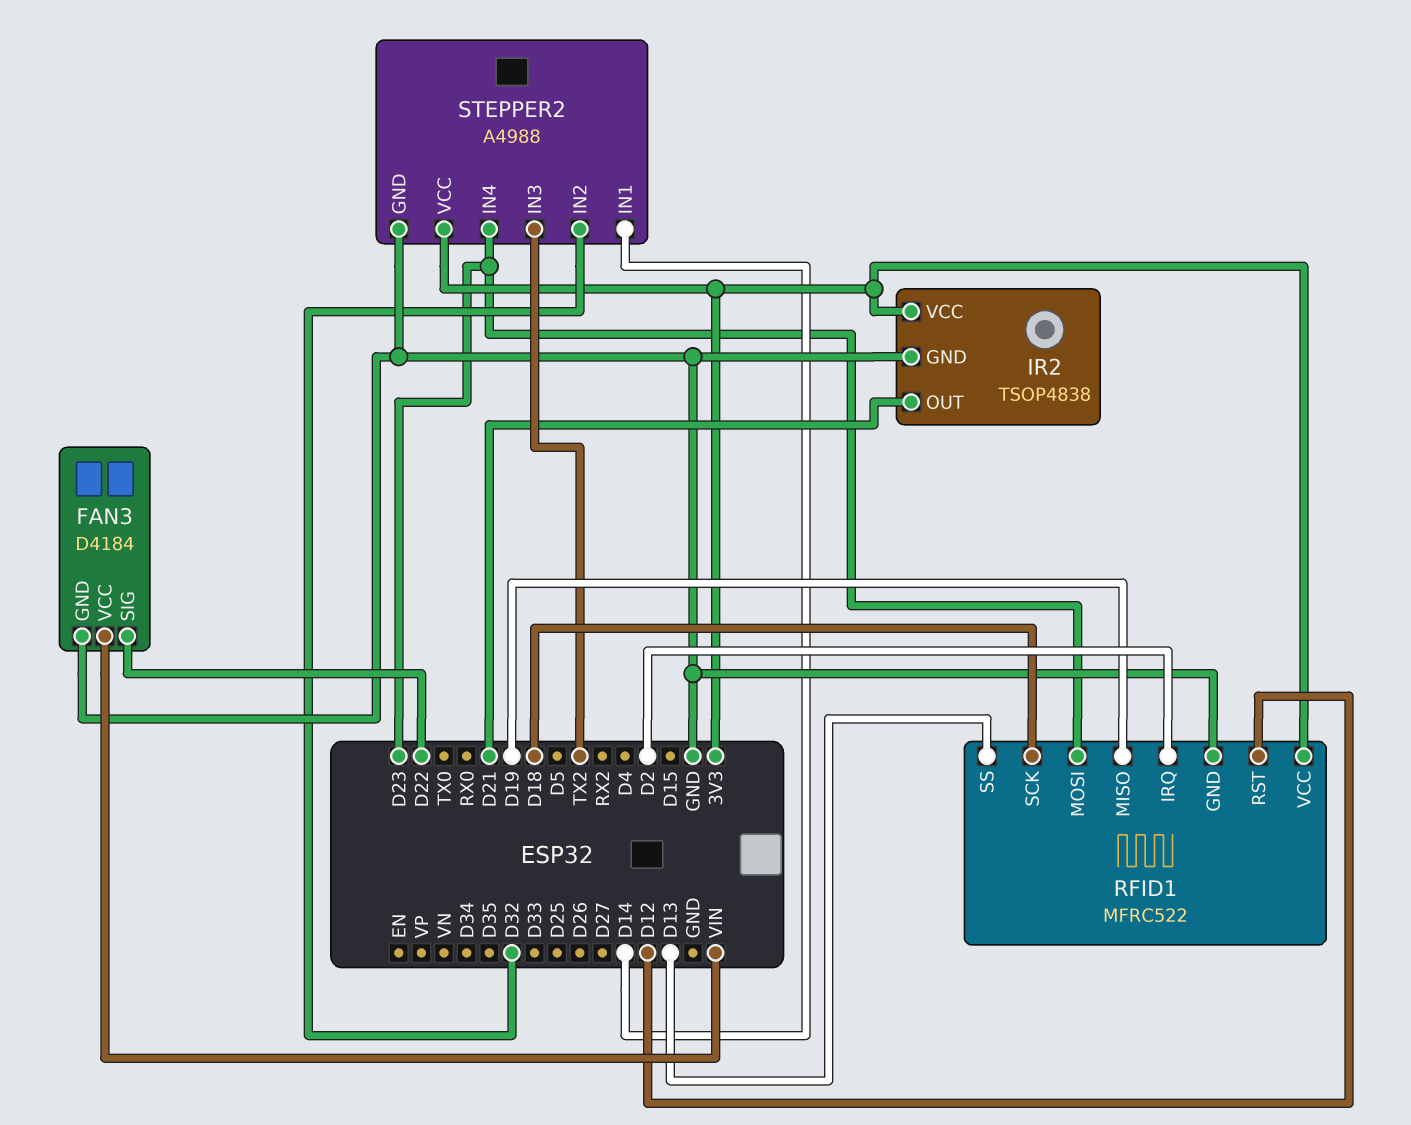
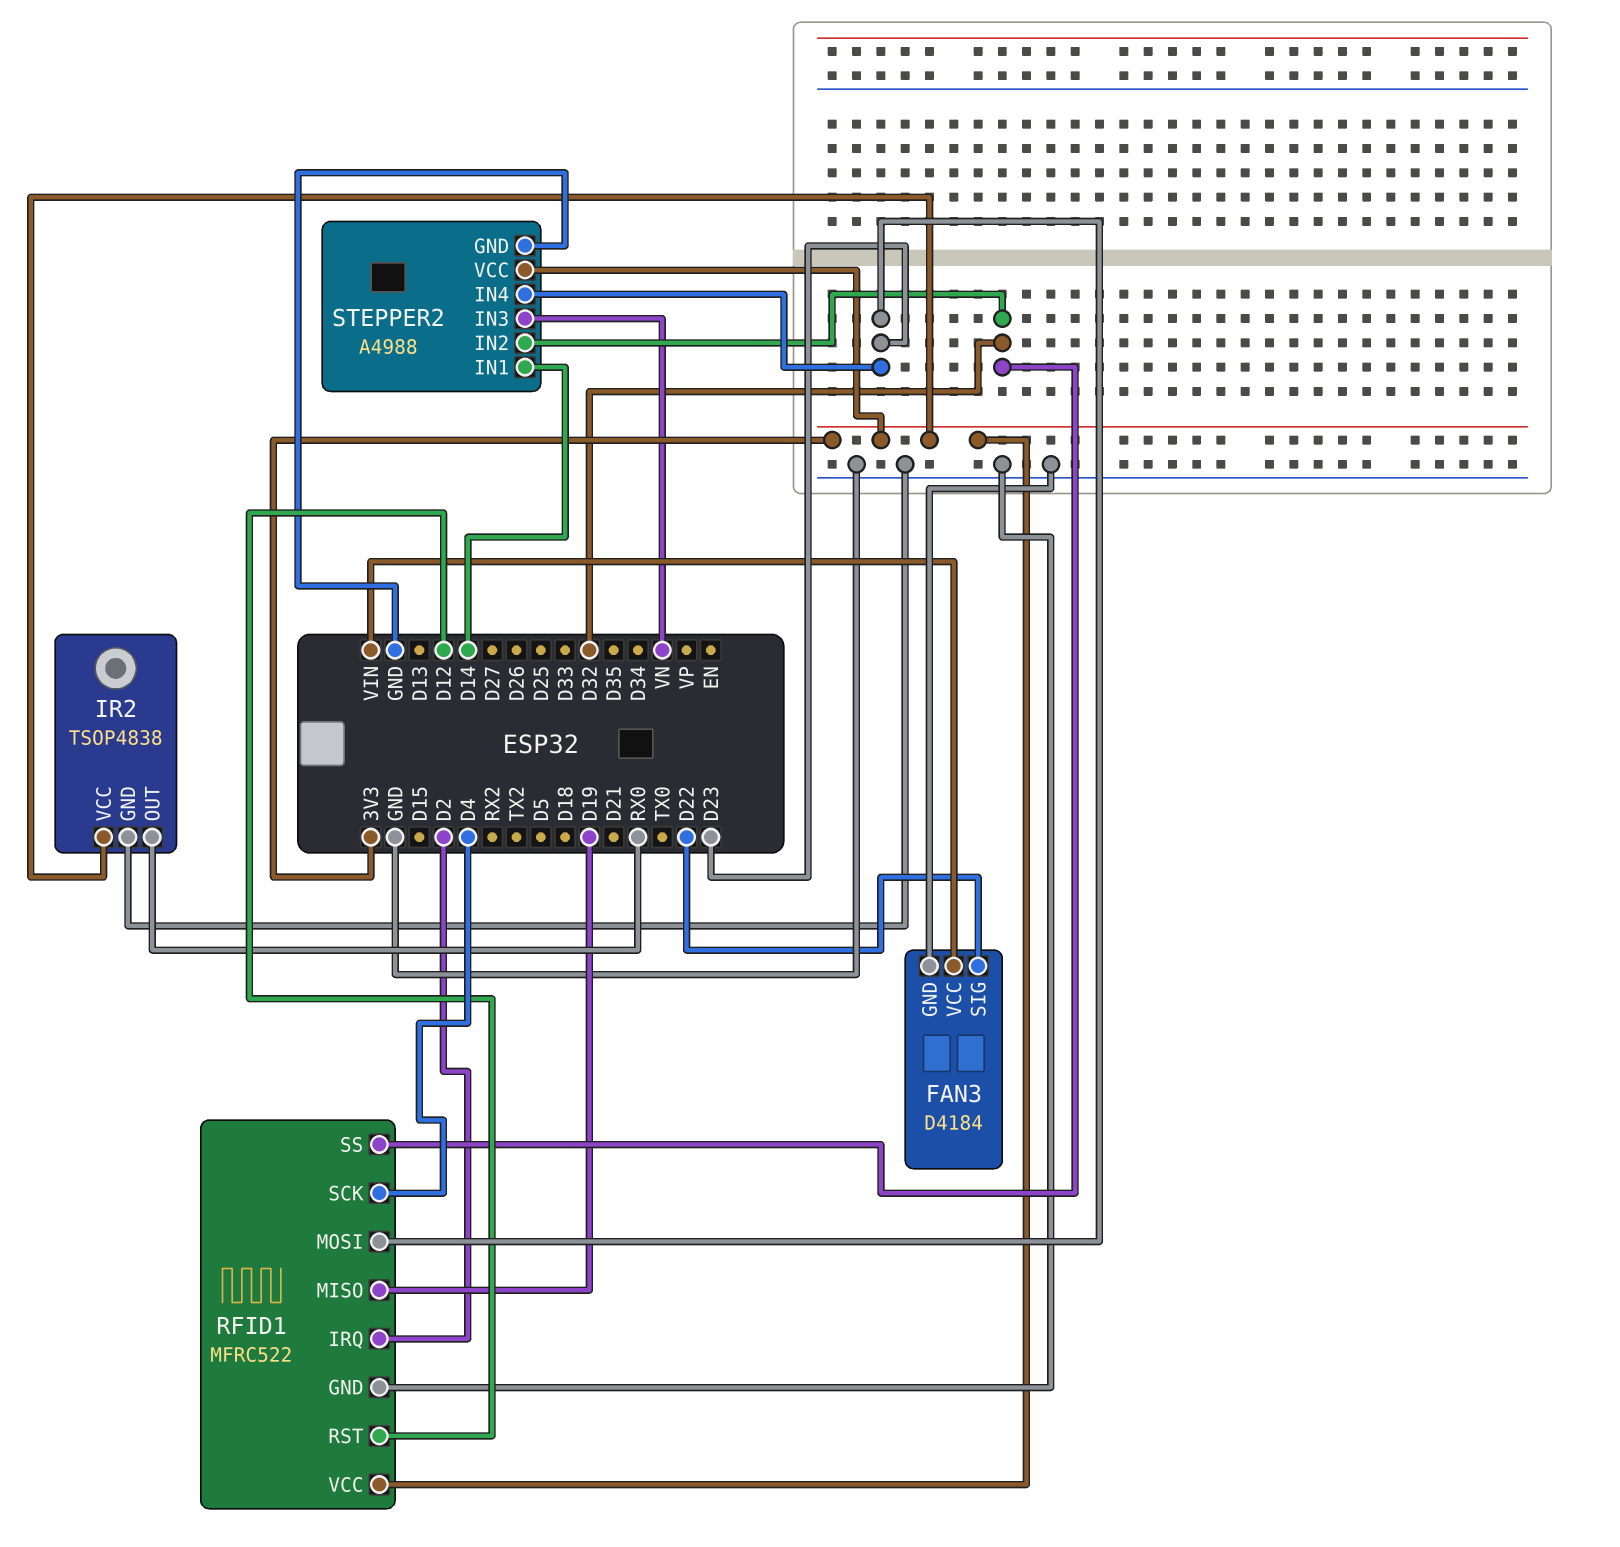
IR2 pin OUT: D21 -> RX0
RFID1 pin SCK: D18 -> D4
RFID1 pin SS: D13 -> D32
STEPPER2 pin IN3: TX2 -> VN

